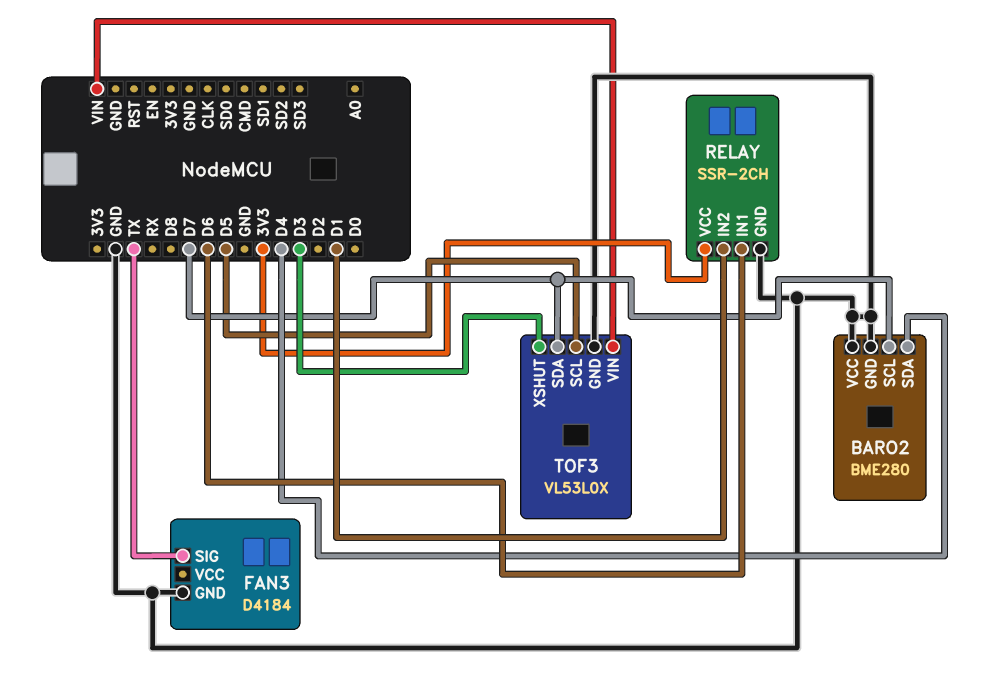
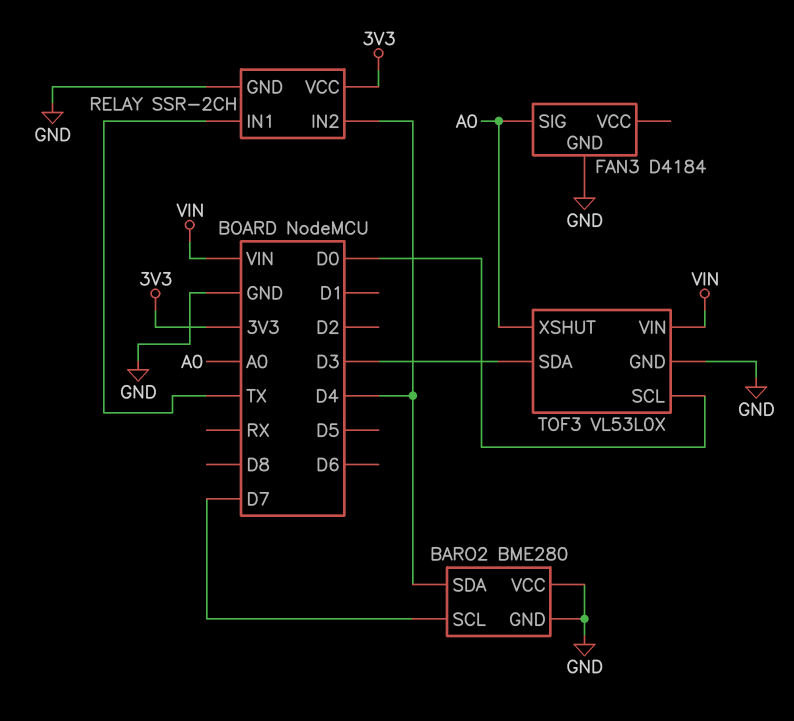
FAN3 pin SIG: TX -> A0
RELAY pin IN1: D6 -> TX
RELAY pin IN2: D1 -> D4
TOF3 pin SCL: D5 -> D0
TOF3 pin SDA: D7 -> D3
TOF3 pin XSHUT: D3 -> A0

